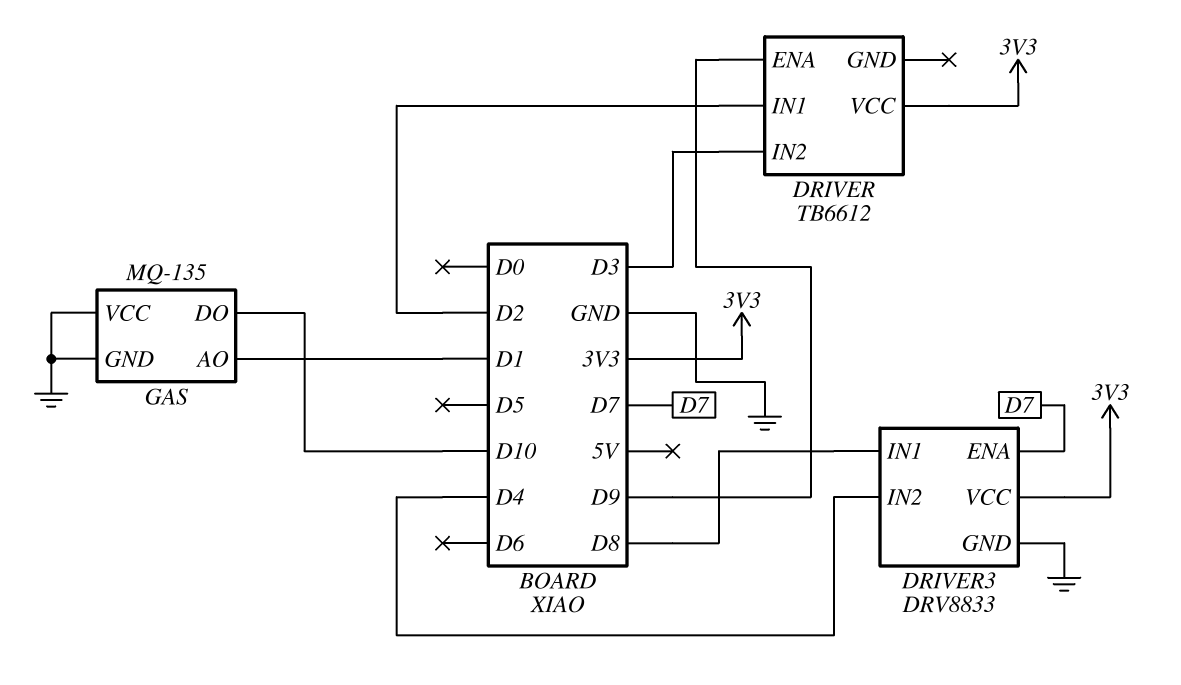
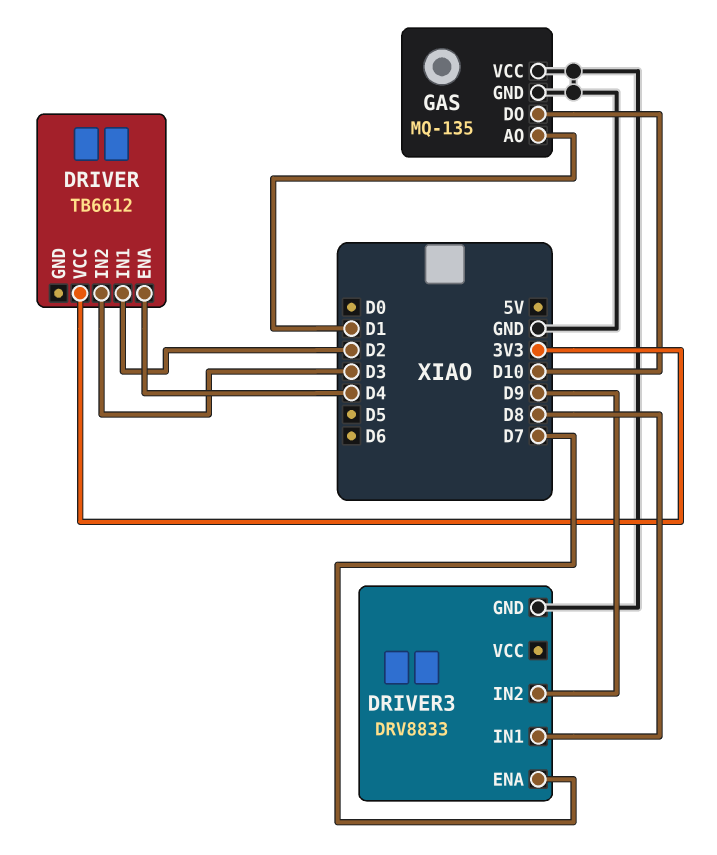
DRIVER pin ENA: D9 -> D4
DRIVER3 pin IN2: D4 -> D9
DRIVER3 pin VCC: 3V3 -> none

